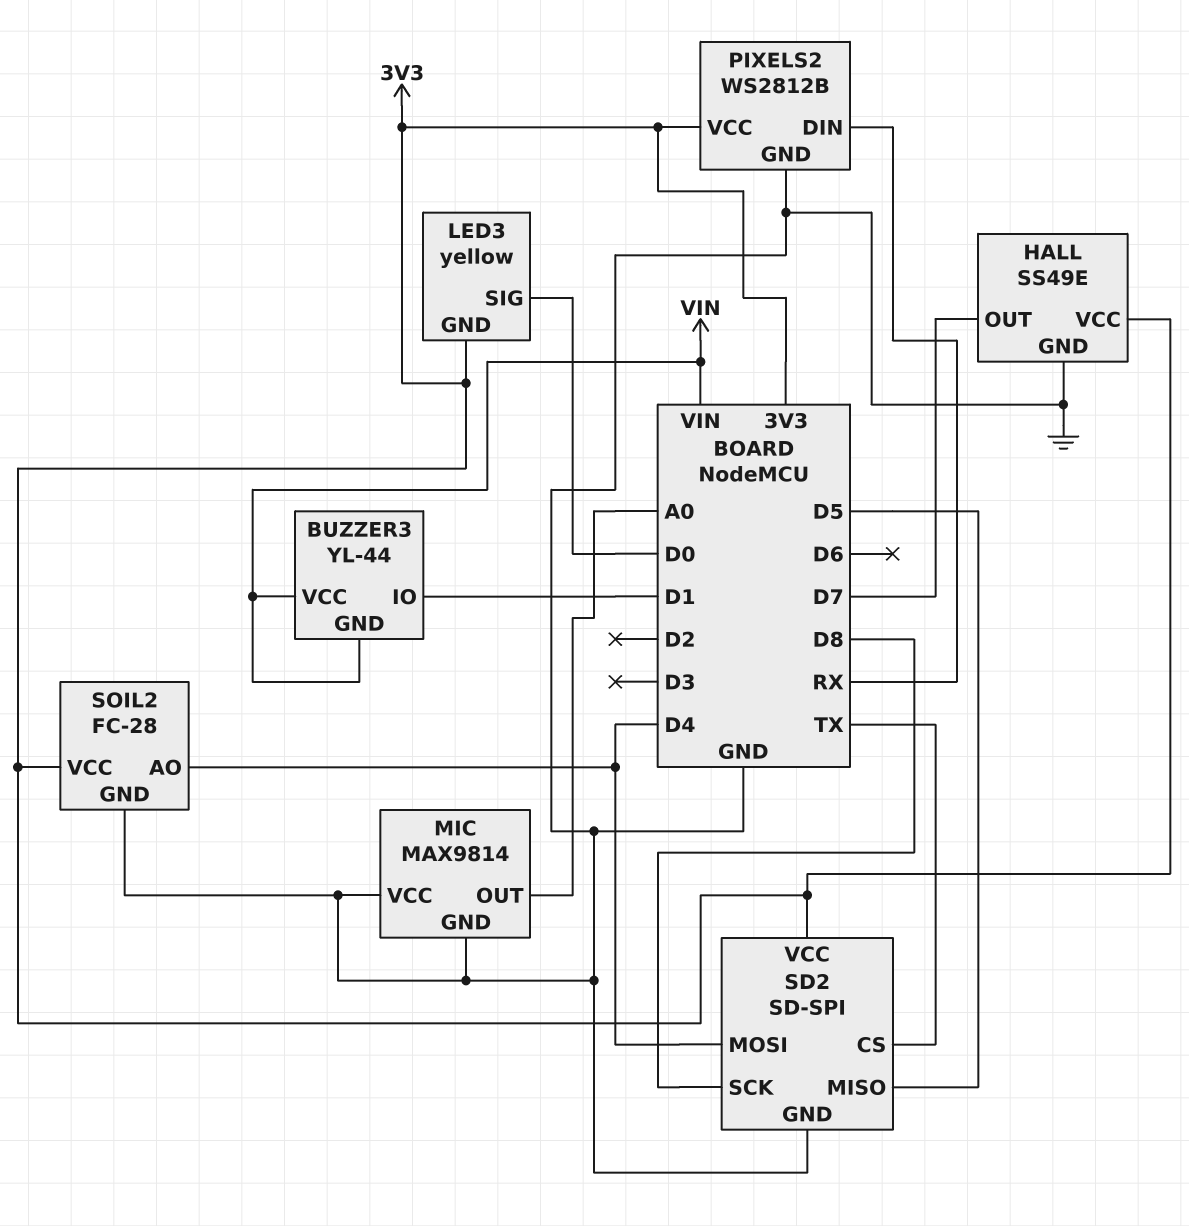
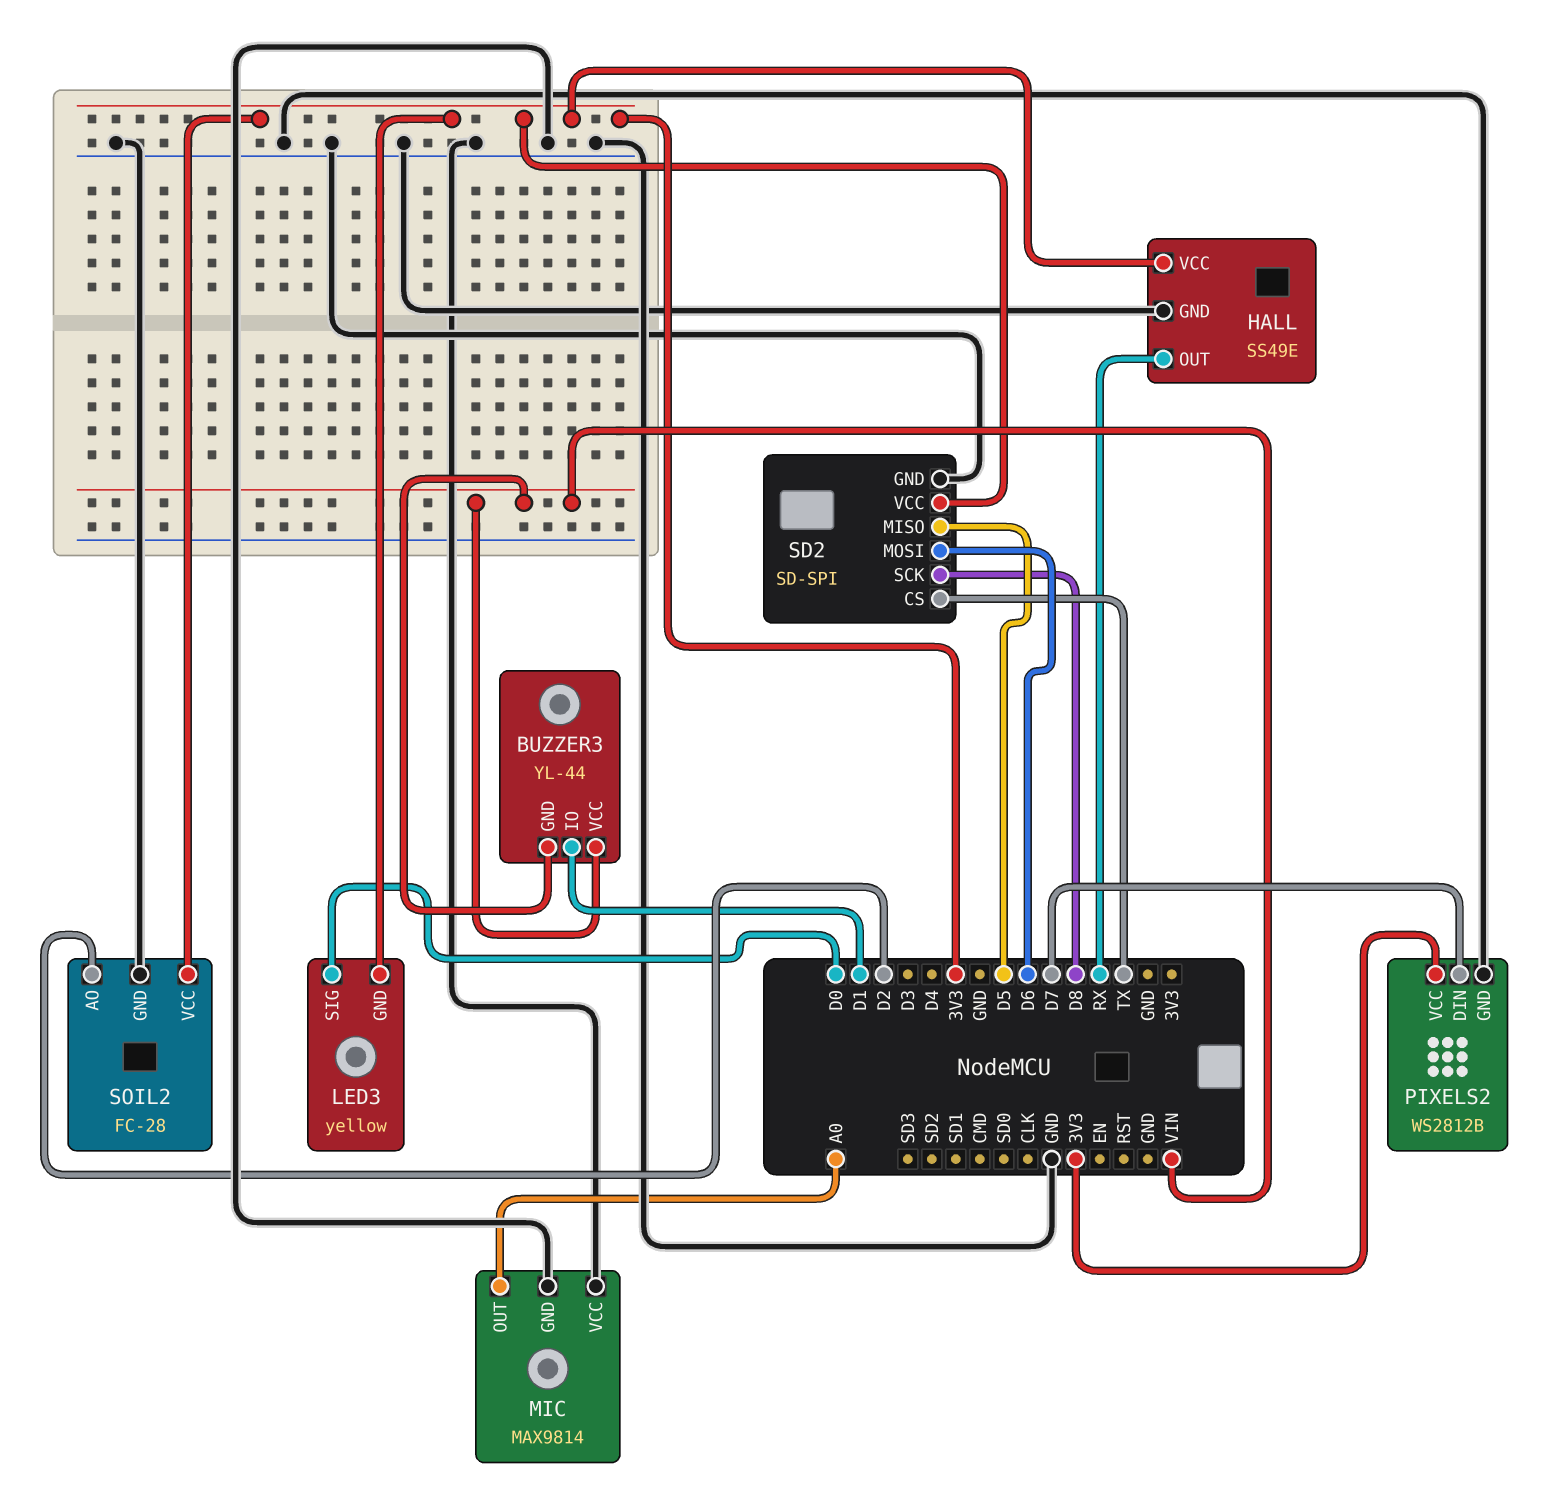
HALL pin OUT: D7 -> RX
PIXELS2 pin DIN: RX -> D7
SD2 pin MOSI: D4 -> D6
SOIL2 pin AO: D4 -> D2

